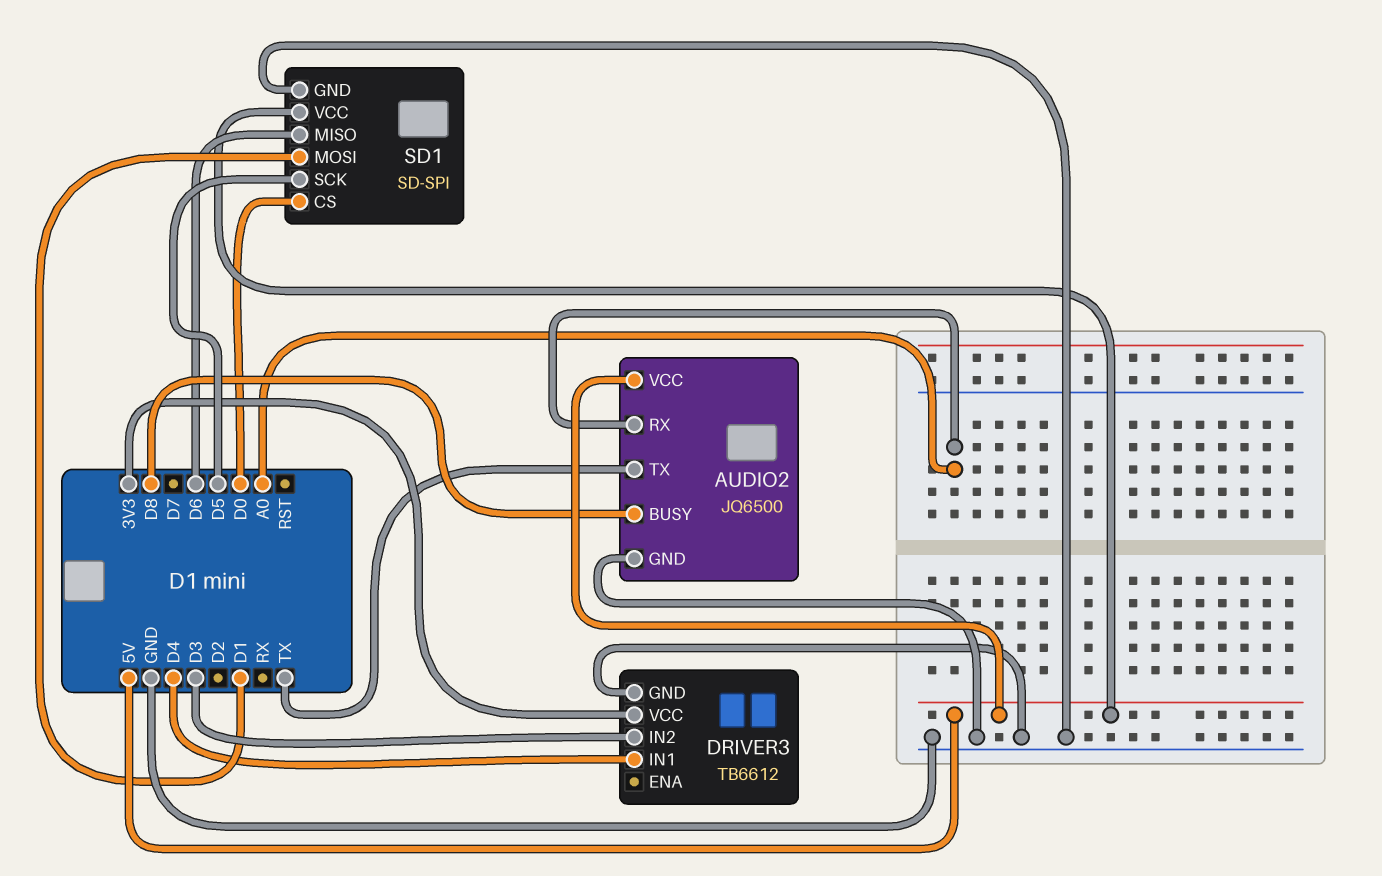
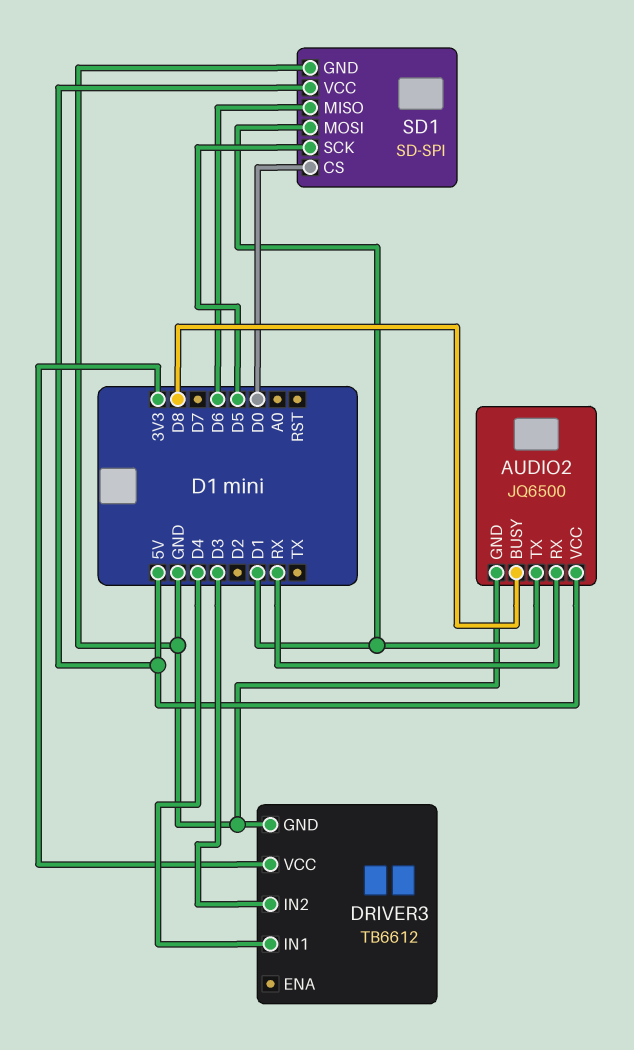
AUDIO2 pin RX: A0 -> RX
AUDIO2 pin TX: TX -> D1

